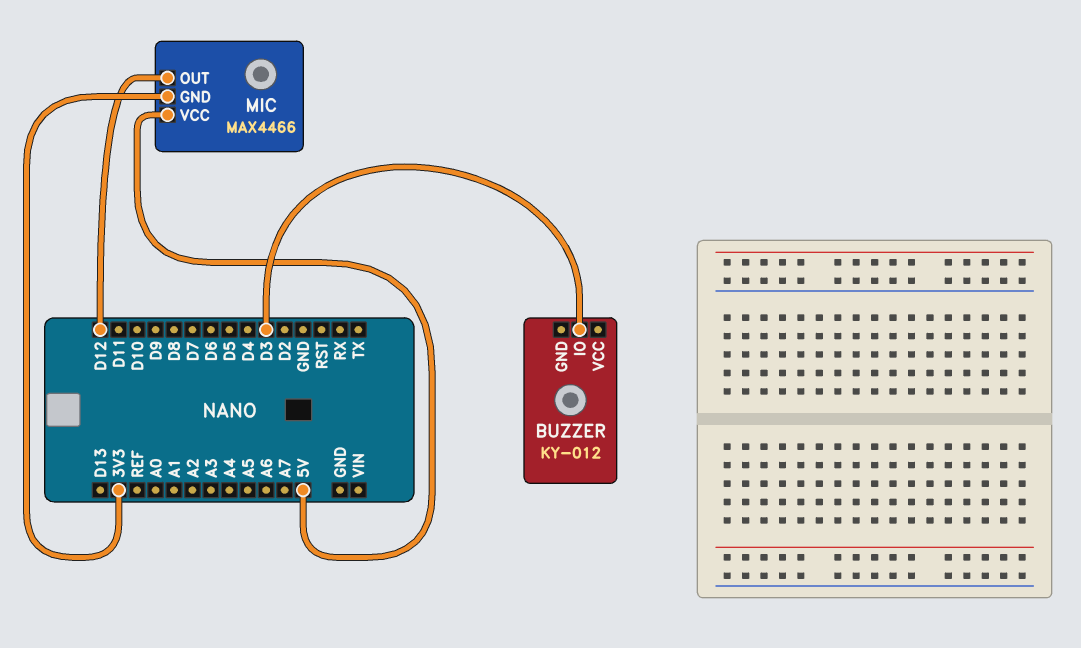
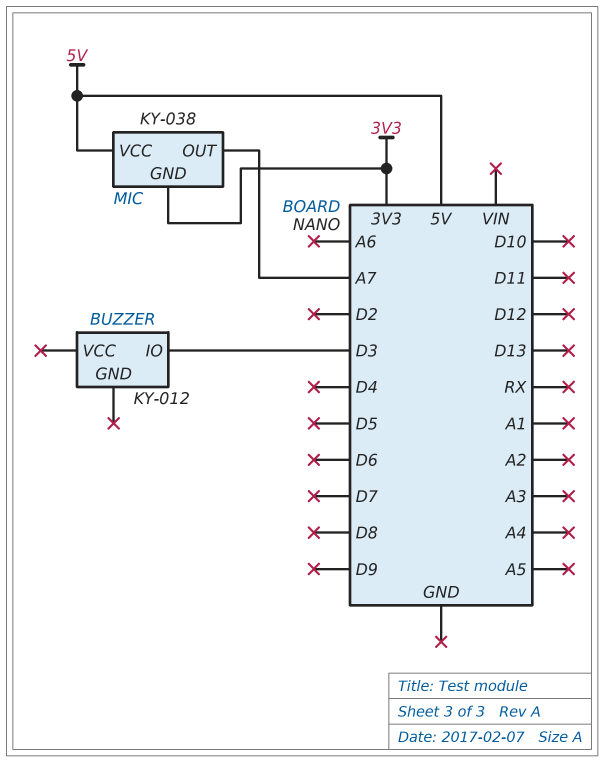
MIC: MAX4466 -> KY-038
MIC pin OUT: D12 -> A7

